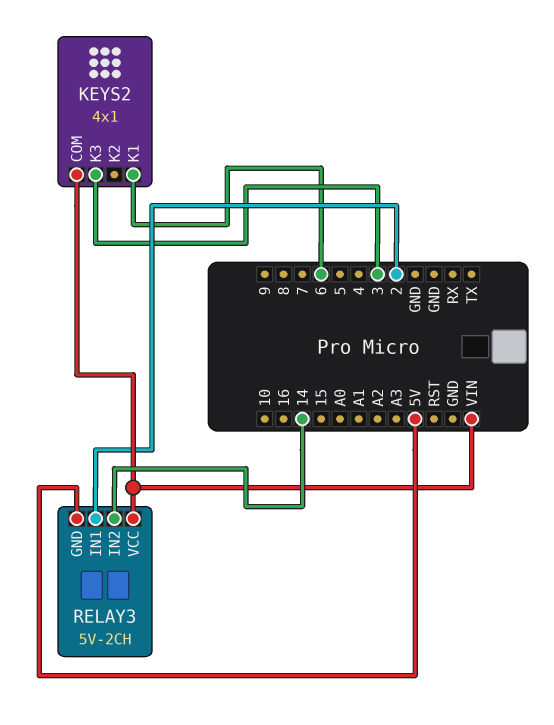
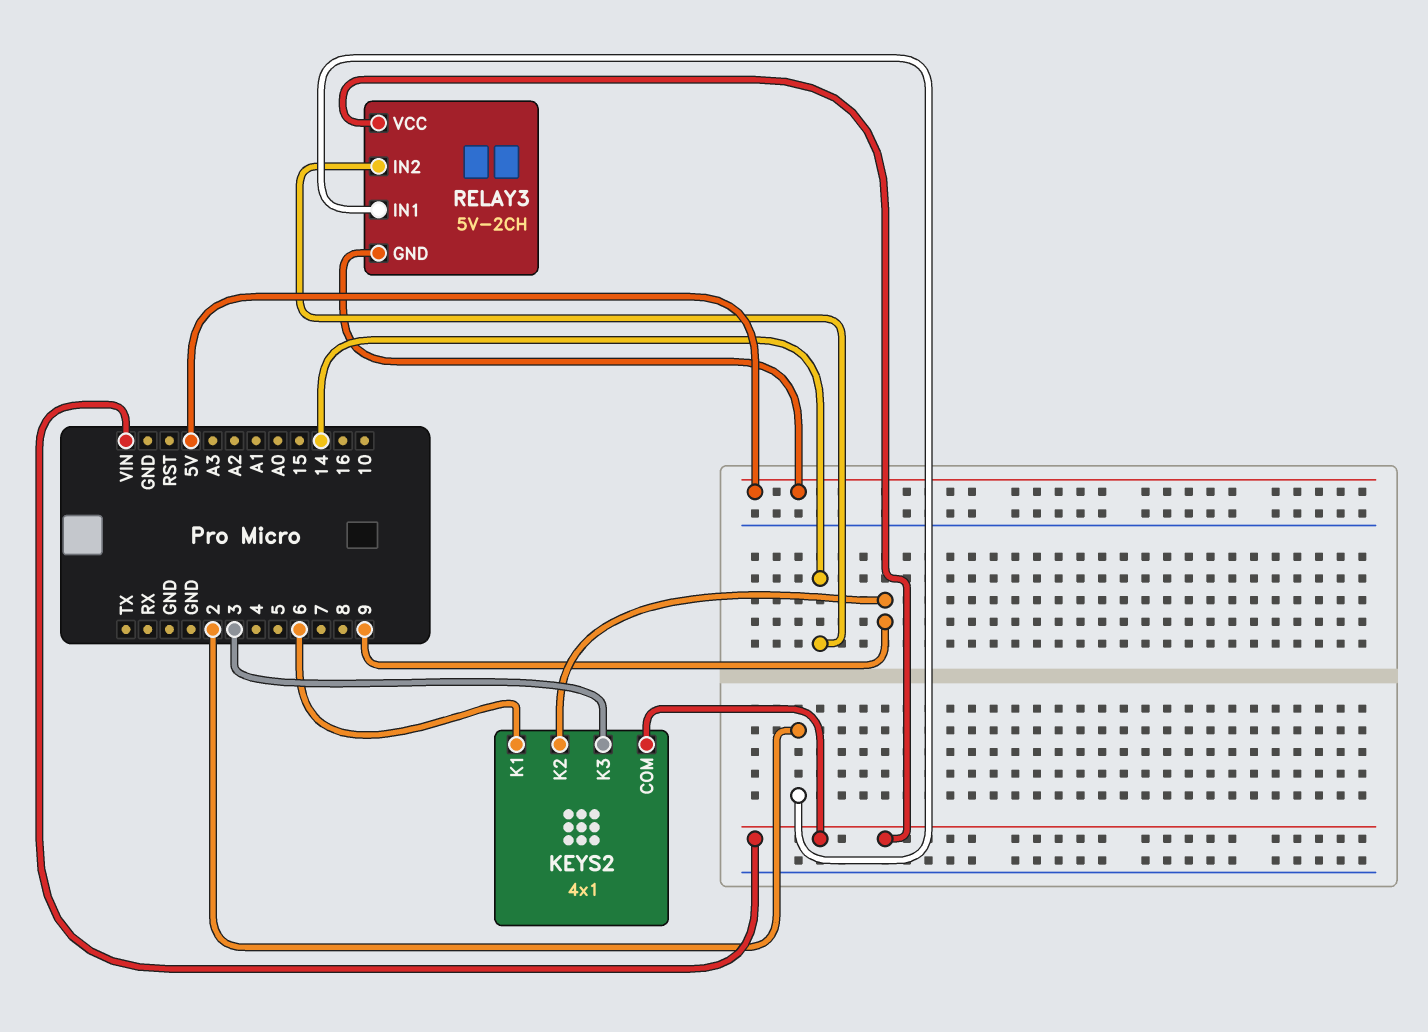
KEYS2 pin K2: none -> 9

